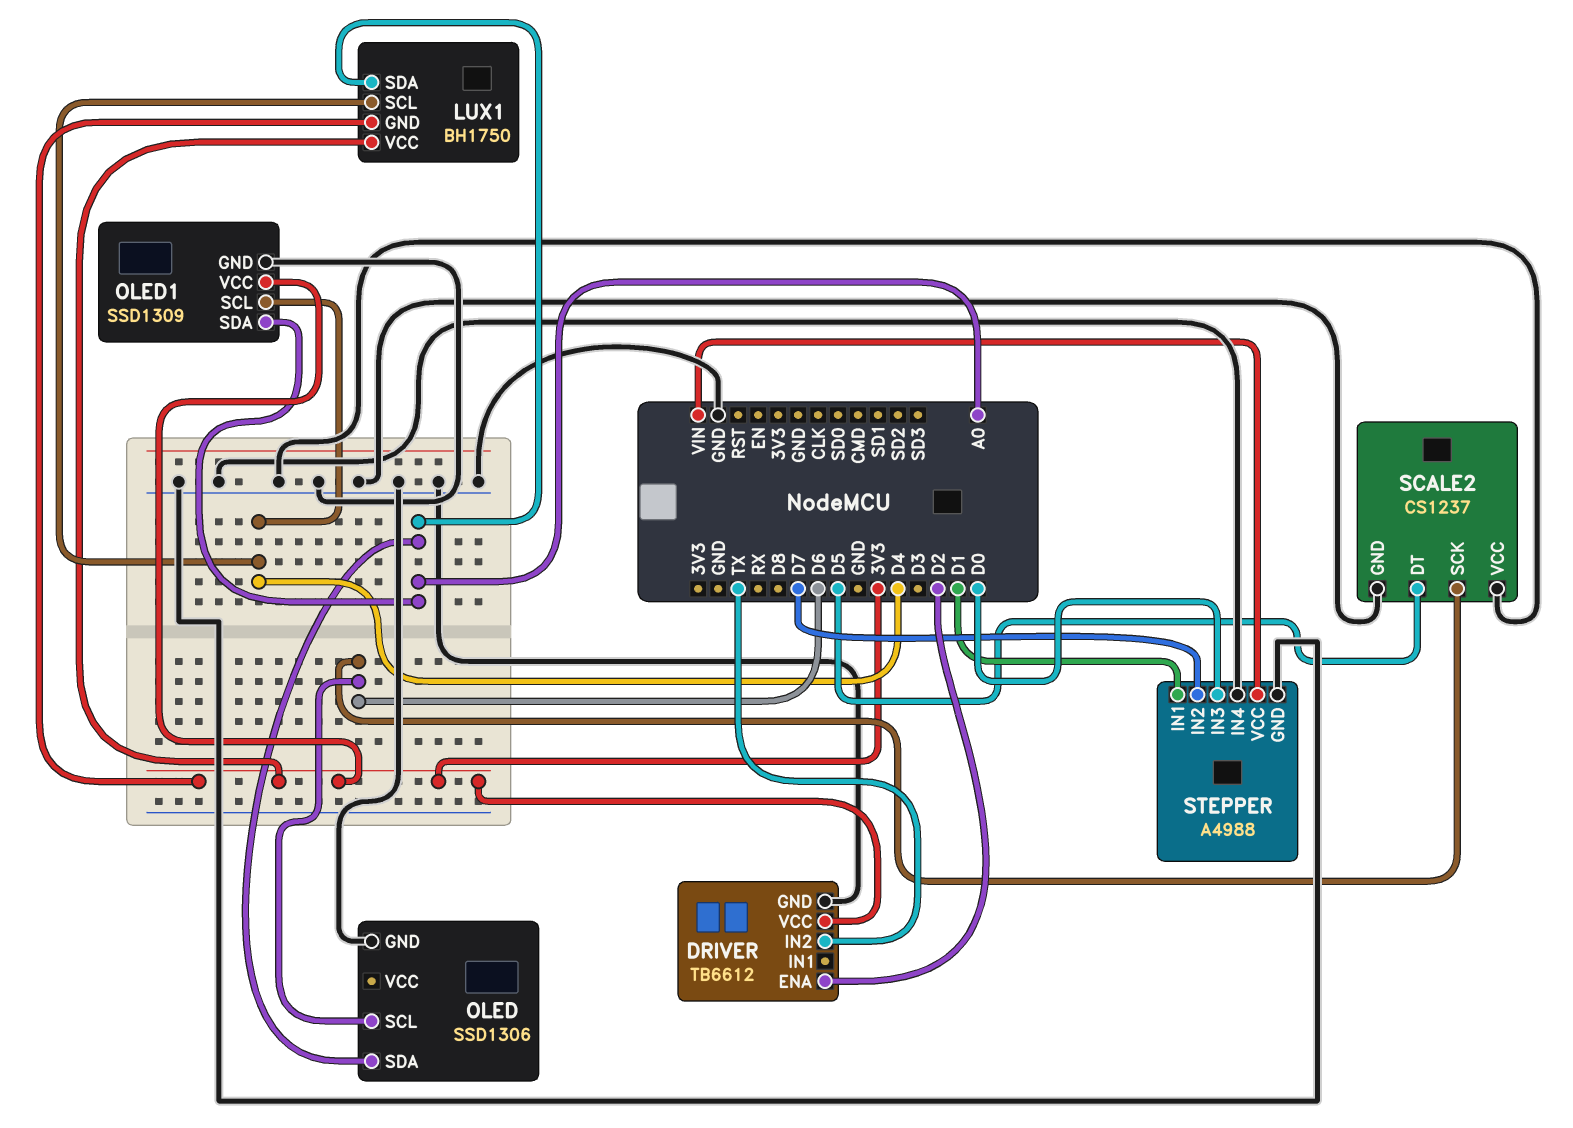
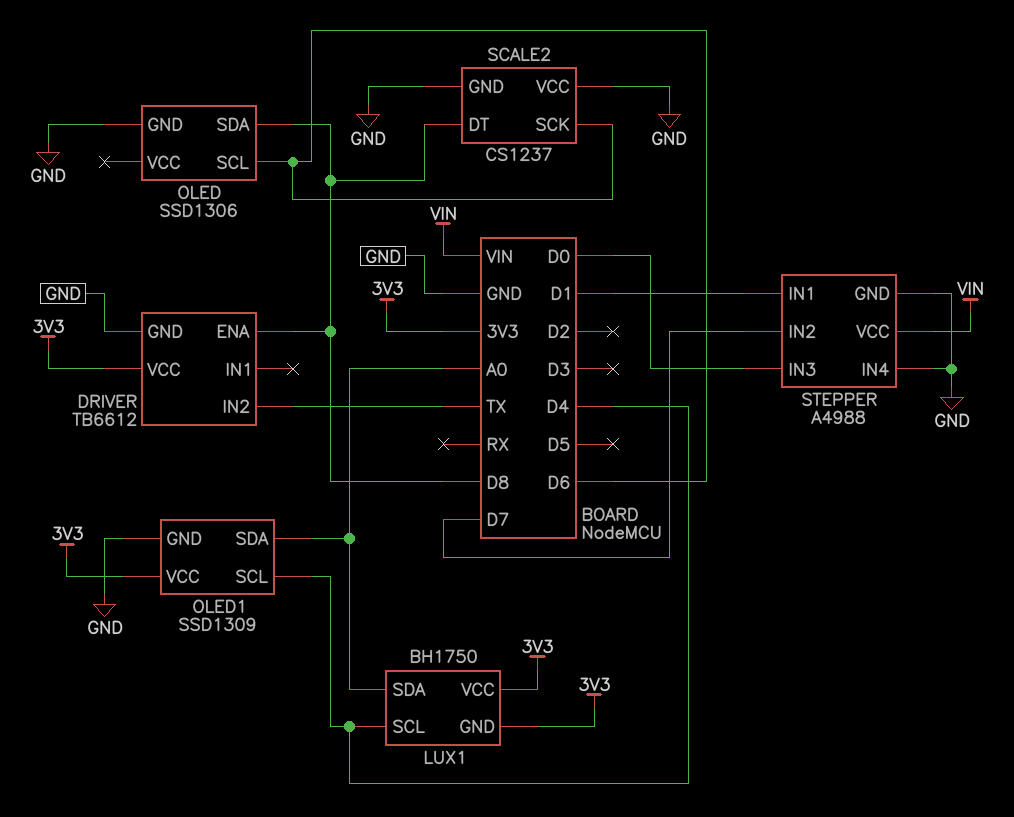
DRIVER pin ENA: D2 -> D8
OLED pin SDA: A0 -> D8
SCALE2 pin DT: D5 -> D8

